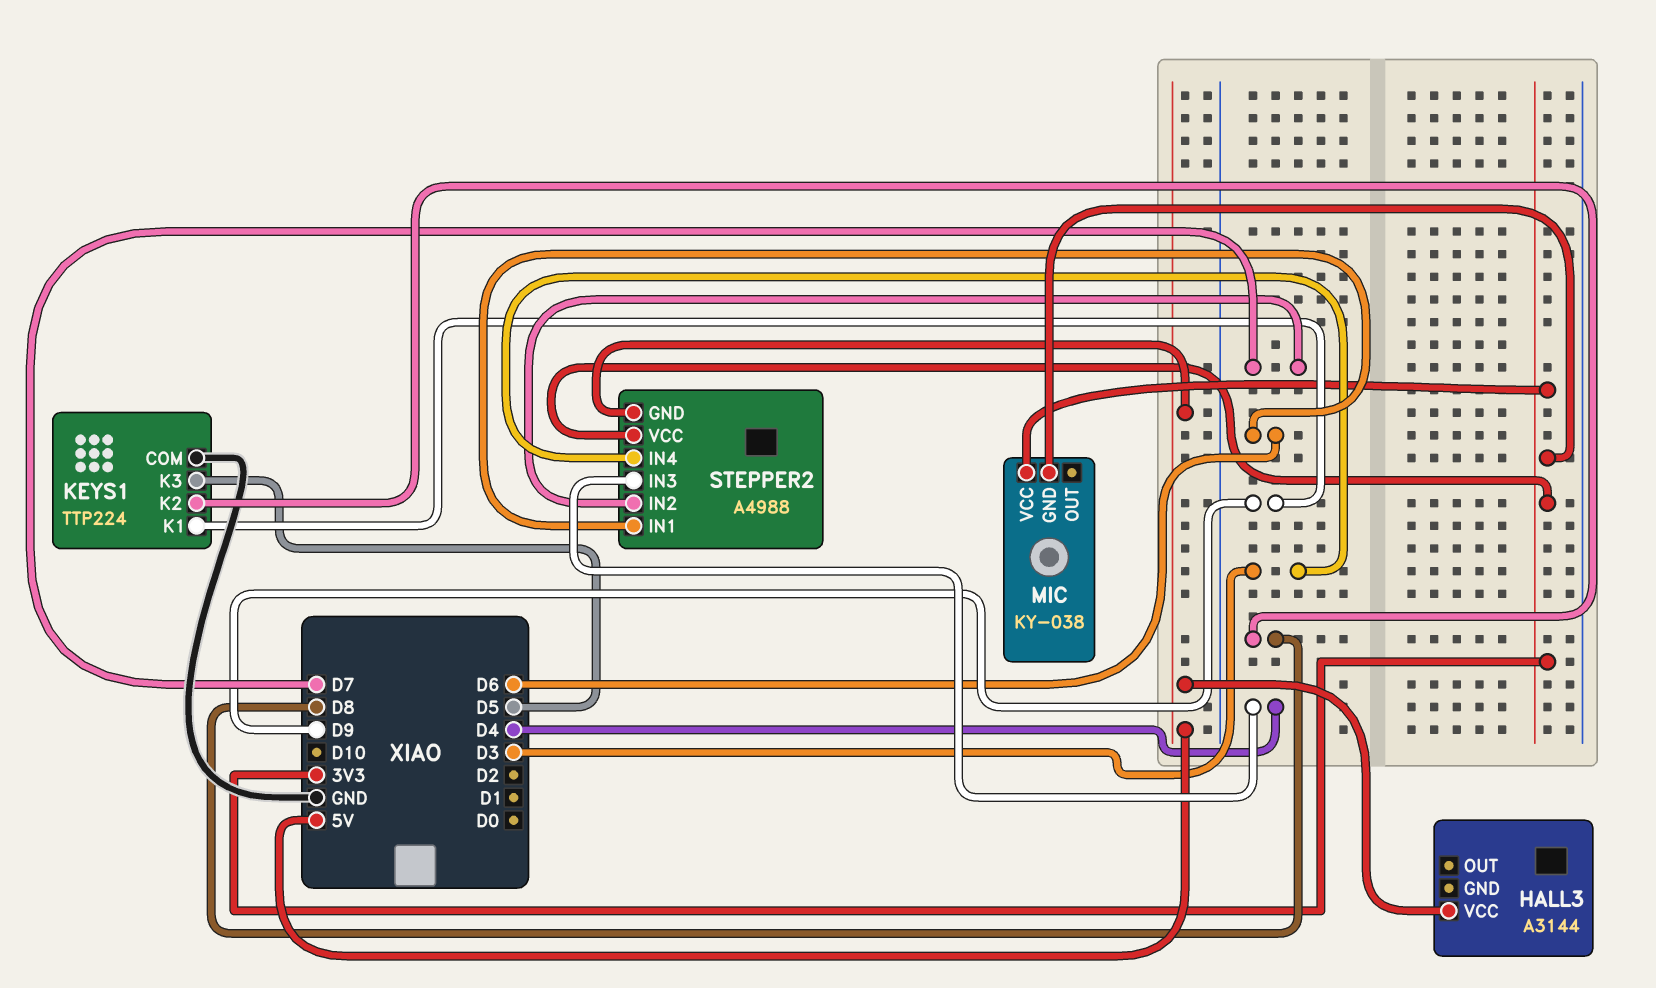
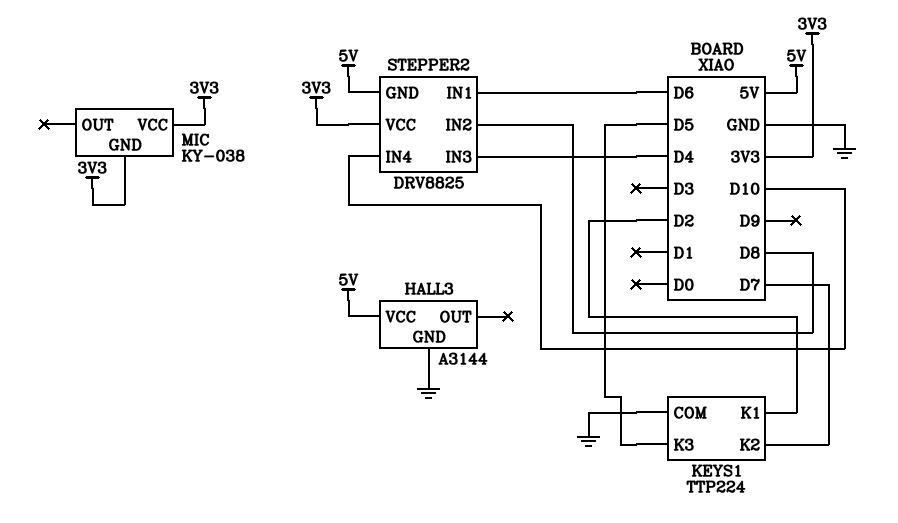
HALL3 pin GND: none -> GND
KEYS1 pin K1: D9 -> D2
KEYS1 pin K2: D8 -> D7
STEPPER2: A4988 -> DRV8825
STEPPER2 pin IN2: D7 -> D8
STEPPER2 pin IN4: D3 -> D10

